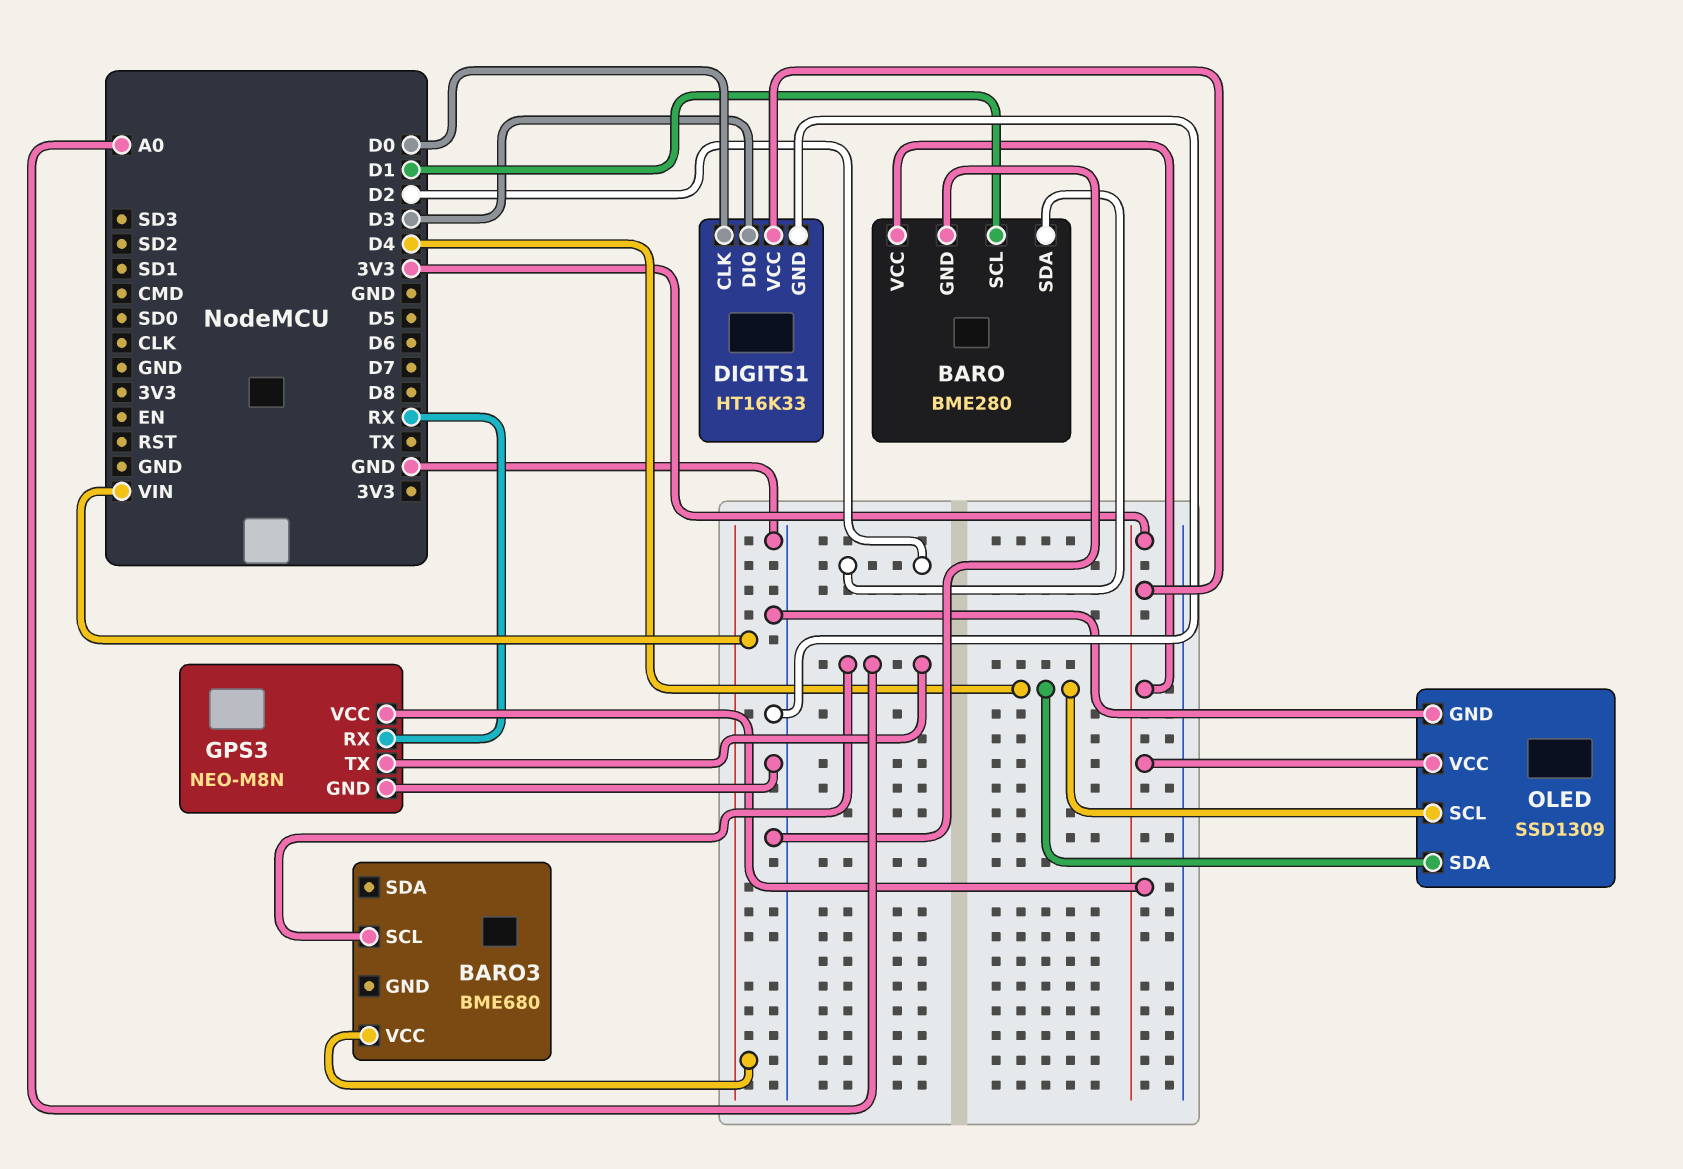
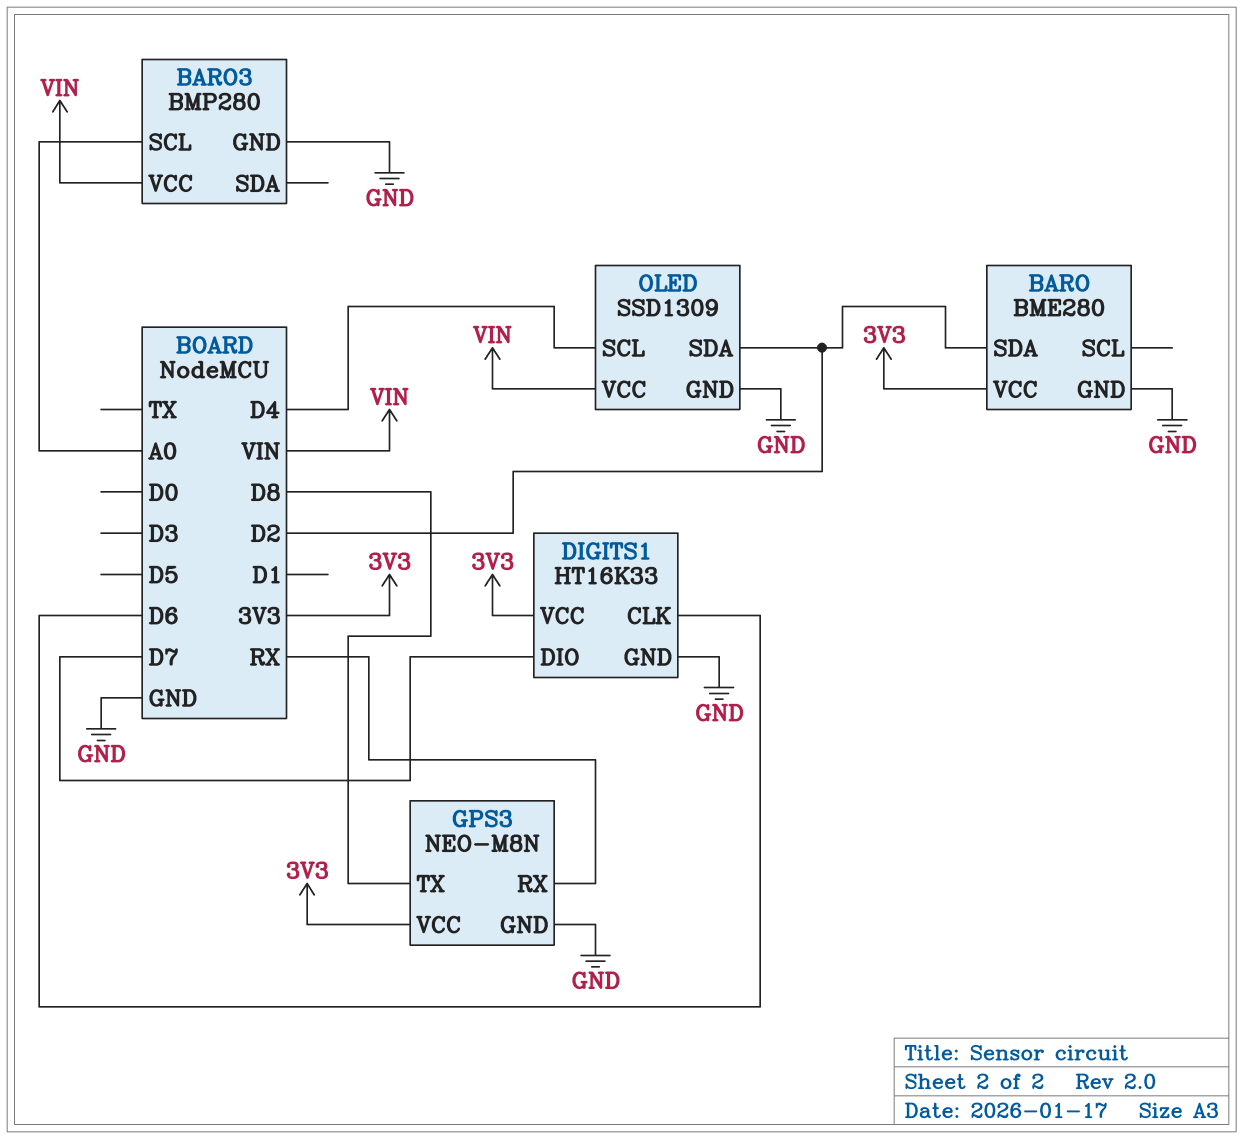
BARO pin SCL: D1 -> none
BARO3: BME680 -> BMP280
BARO3 pin GND: none -> GND
DIGITS1 pin CLK: D0 -> D6
DIGITS1 pin DIO: D3 -> D7
GPS3 pin TX: A0 -> D8
OLED pin SDA: D4 -> D2
OLED pin VCC: 3V3 -> VIN

